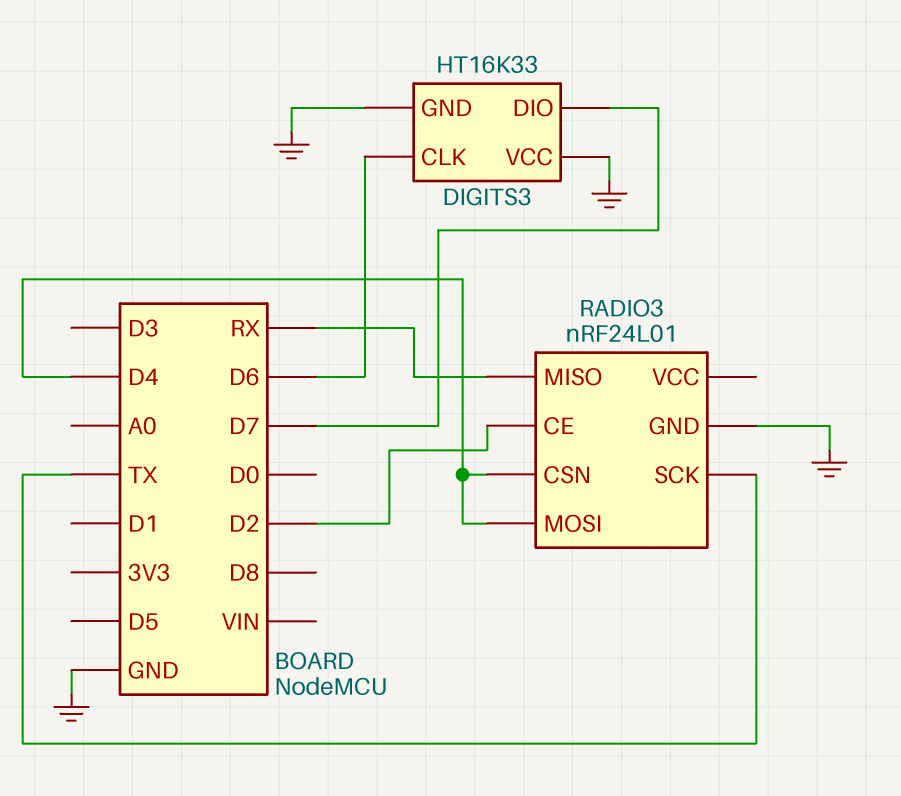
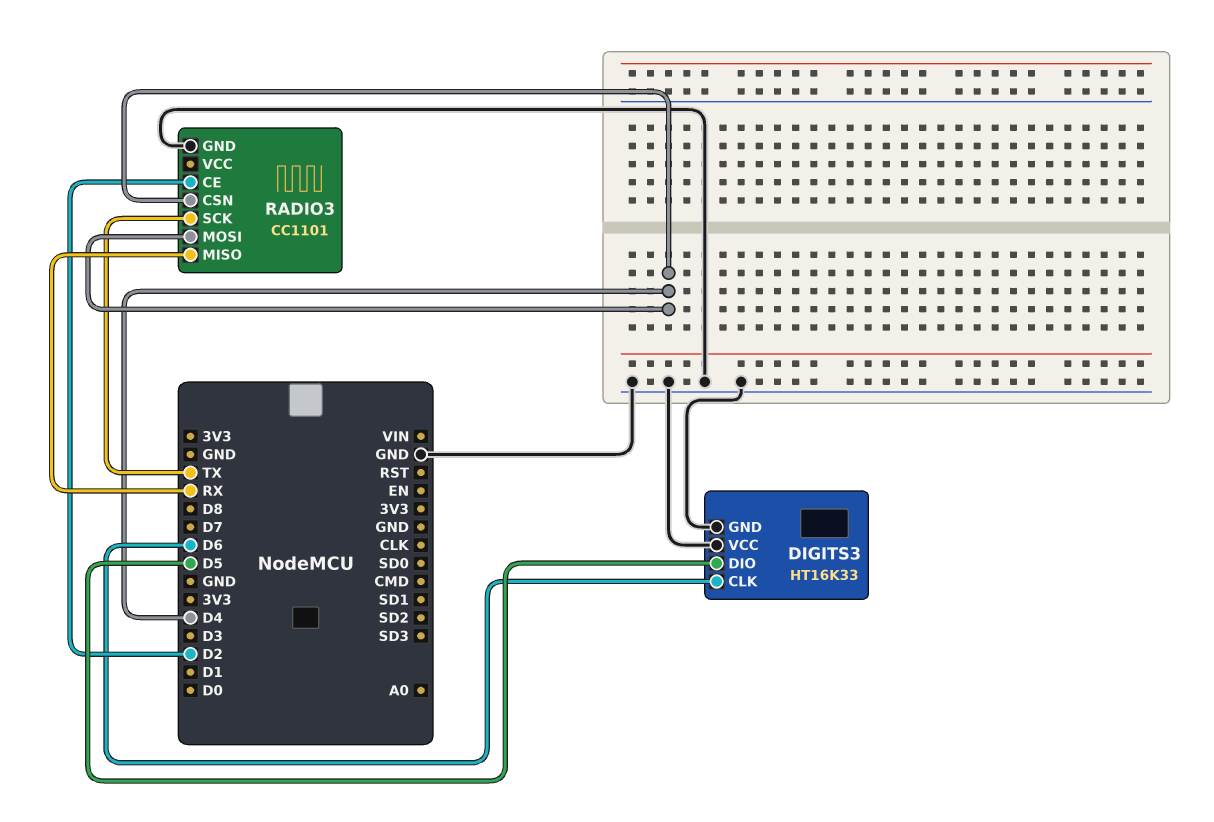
DIGITS3 pin DIO: D7 -> D5
RADIO3: nRF24L01 -> CC1101

